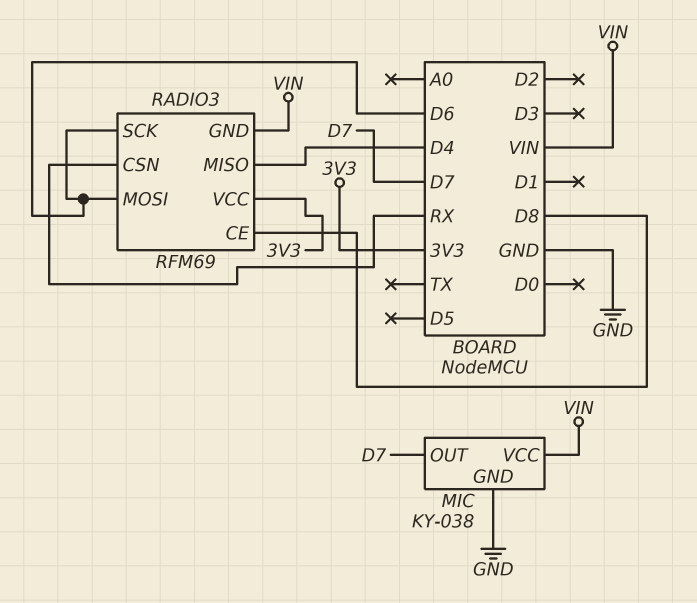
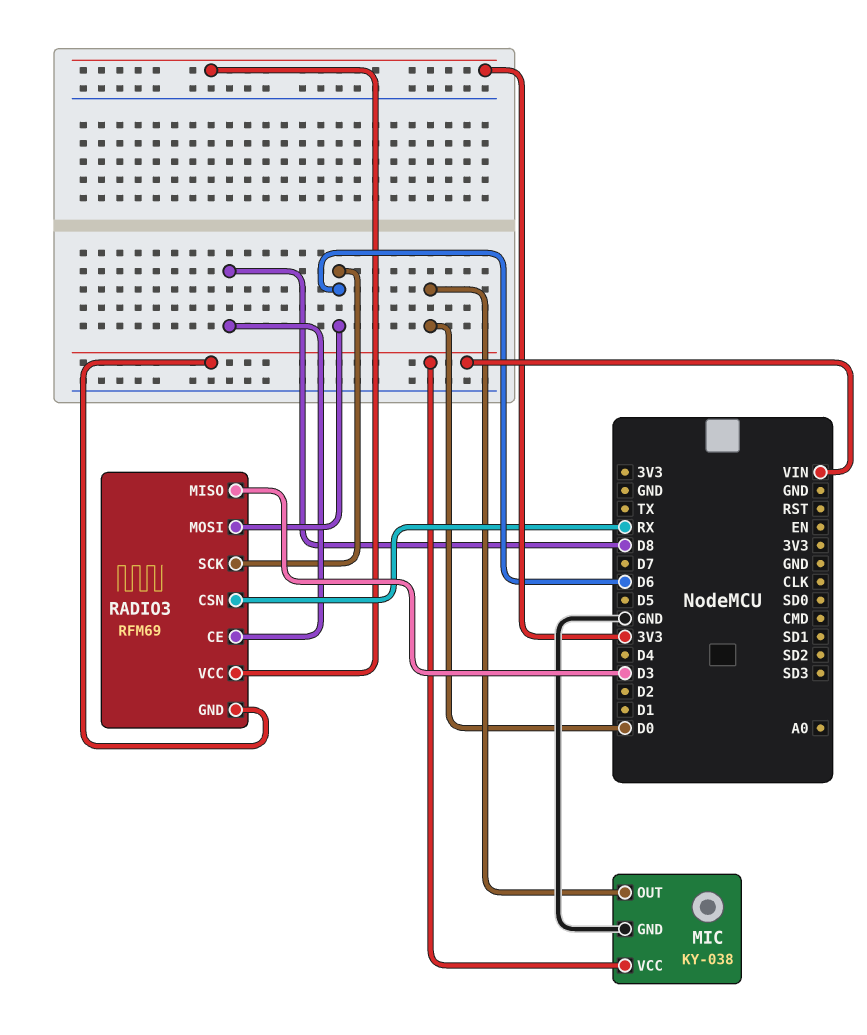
MIC pin OUT: D7 -> D0
RADIO3 pin MISO: D4 -> D3

